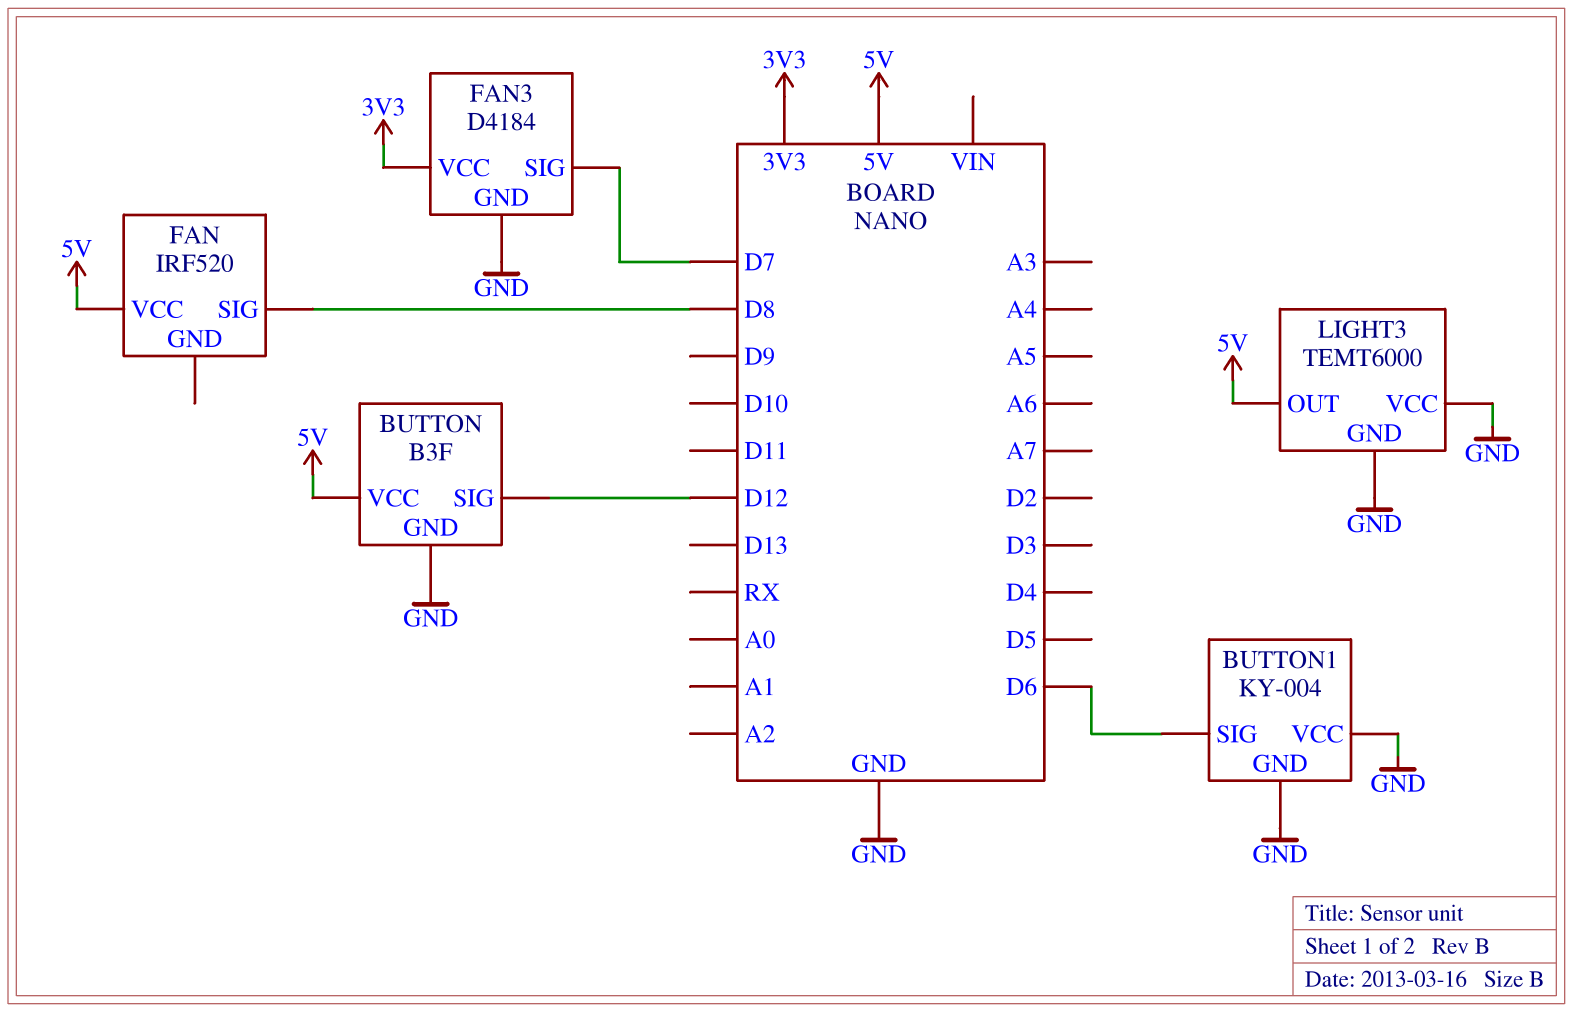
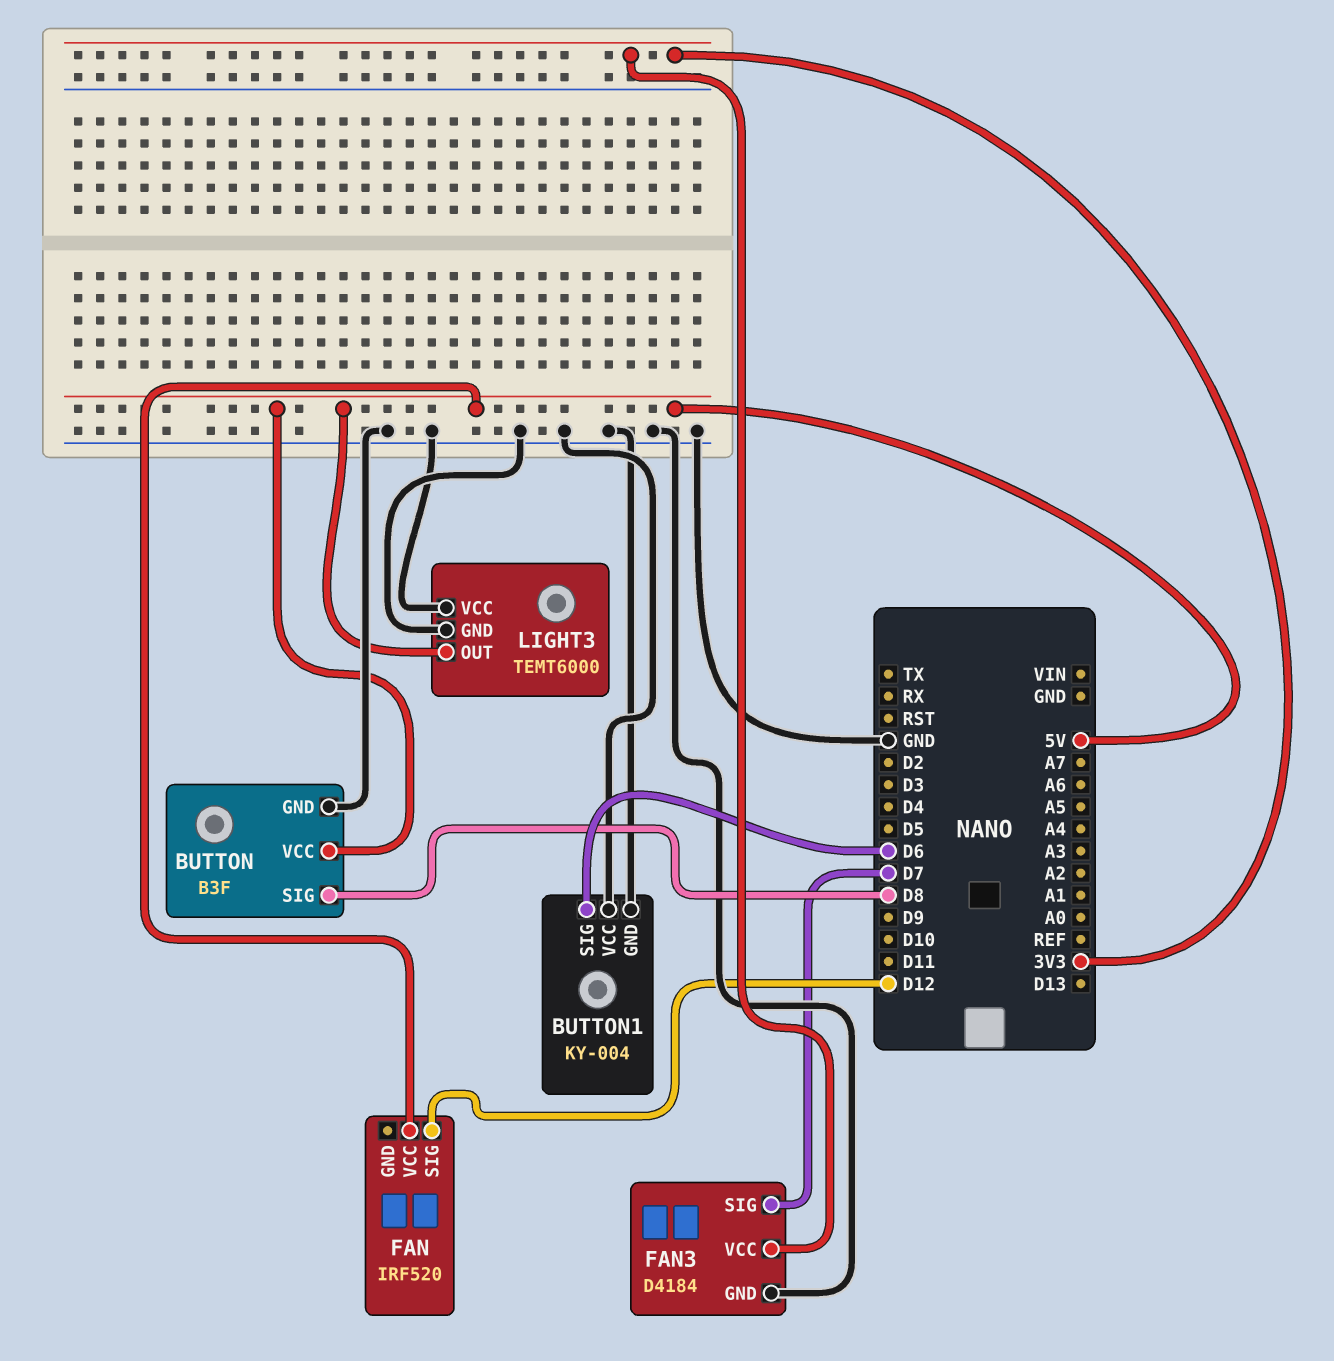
BUTTON pin SIG: D12 -> D8
FAN pin SIG: D8 -> D12

